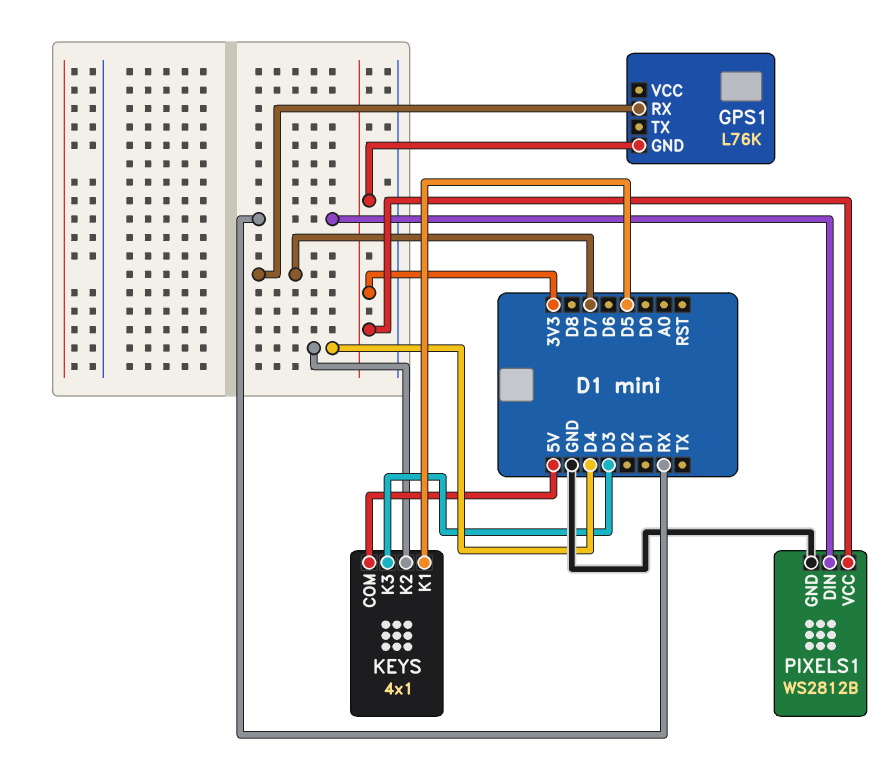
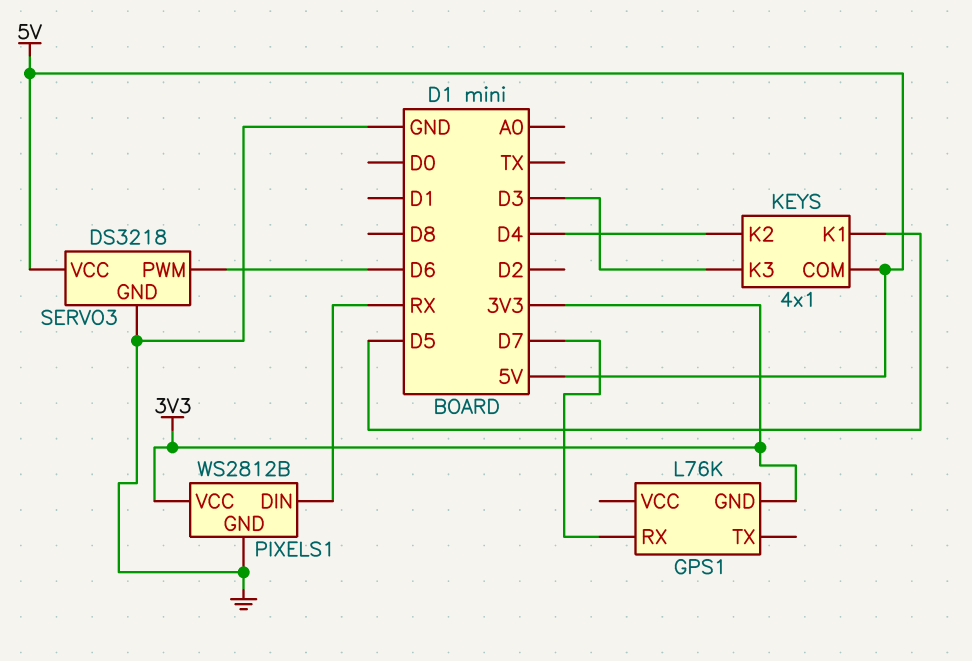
SERVO3: none -> DS3218
SERVO3 pin GND: none -> GND
SERVO3 pin PWM: none -> D6
SERVO3 pin VCC: none -> 5V

